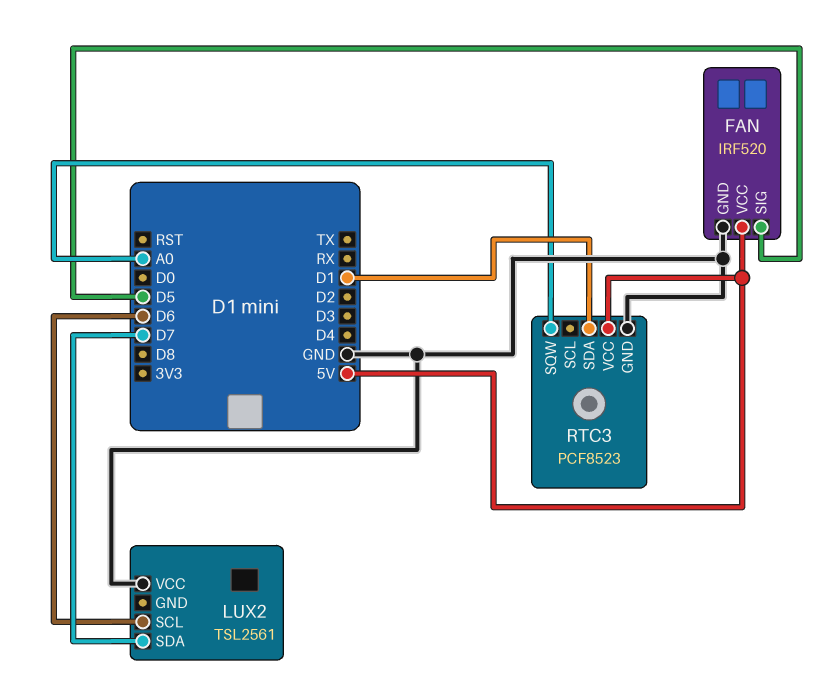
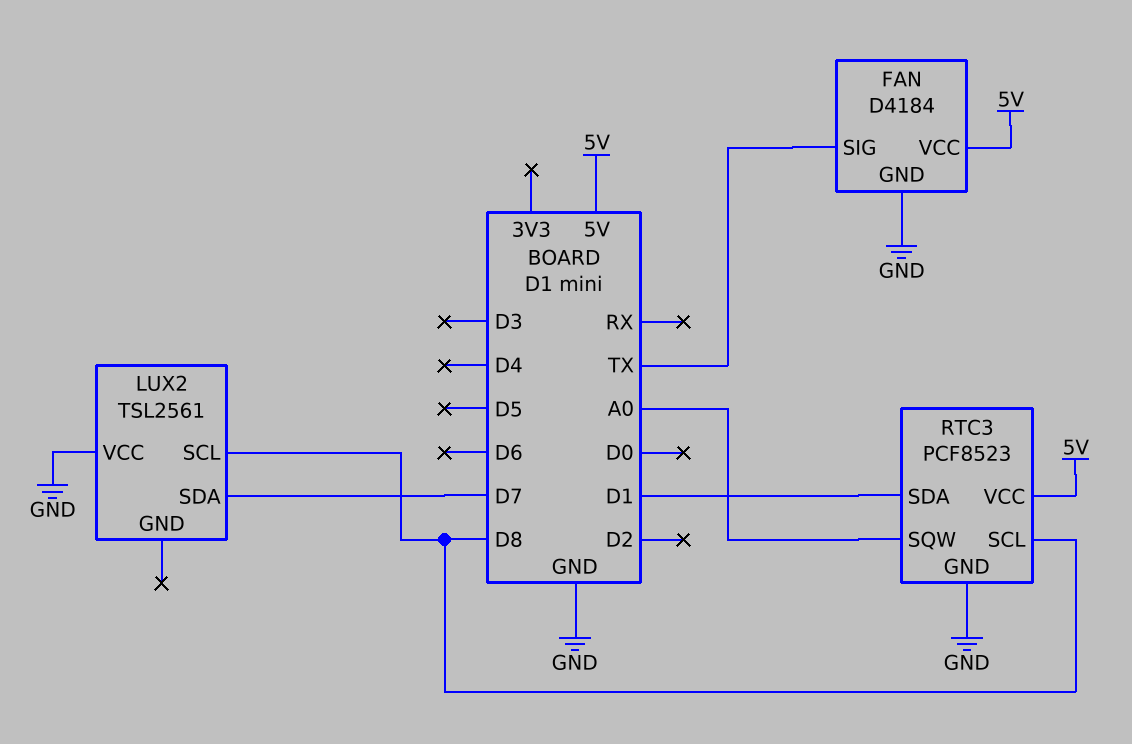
FAN: IRF520 -> D4184
FAN pin SIG: D5 -> TX
LUX2 pin SCL: D6 -> D8
RTC3 pin SCL: none -> D8

